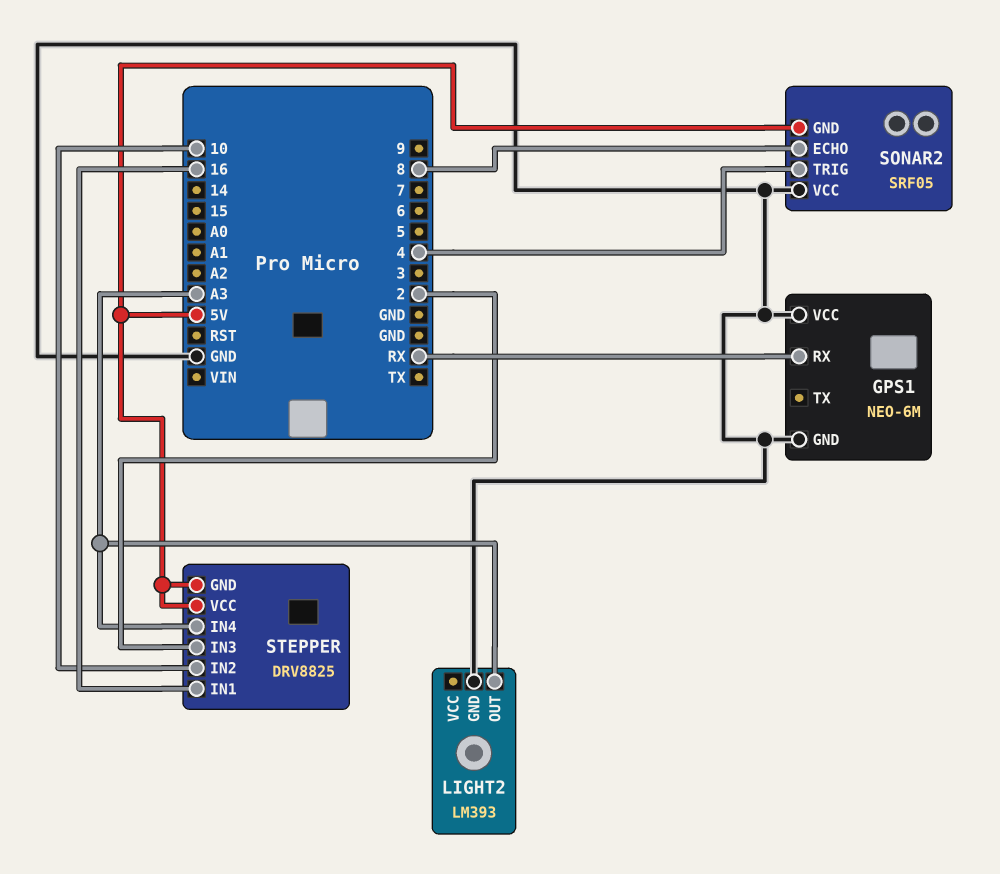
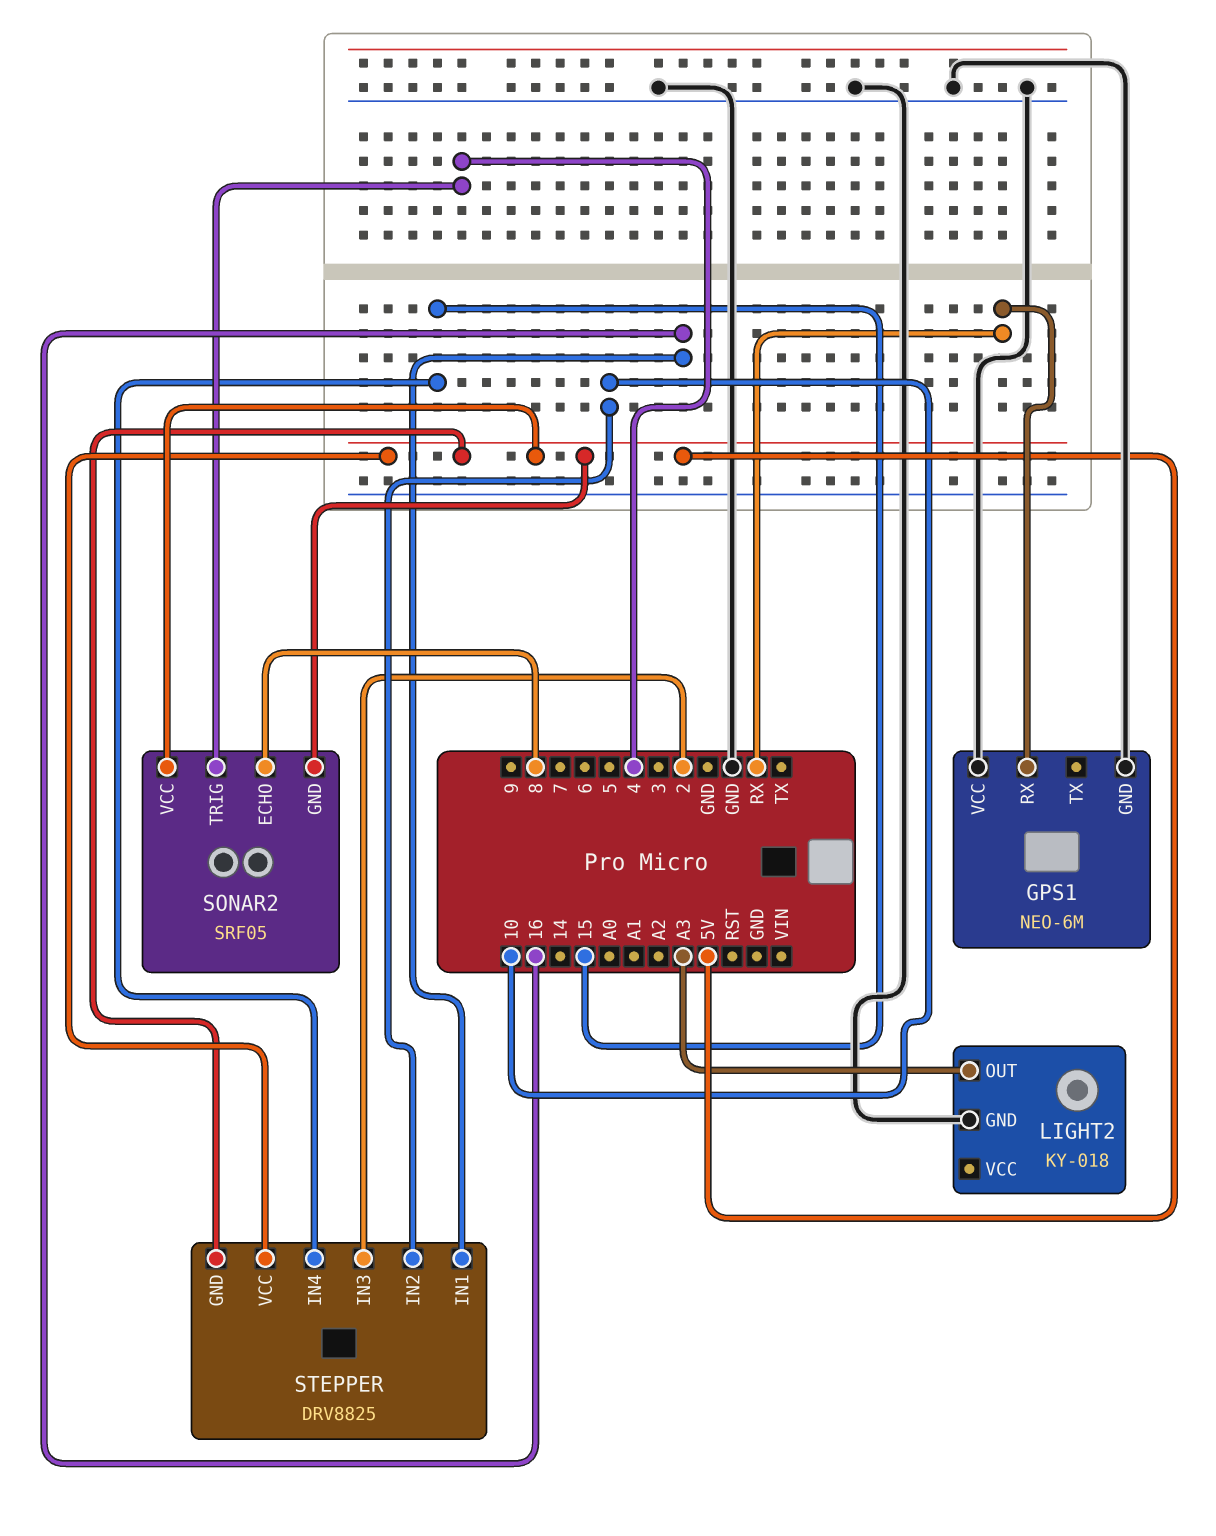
LIGHT2: LM393 -> KY-018
SONAR2 pin VCC: GND -> 5V
STEPPER pin IN4: A3 -> 15

